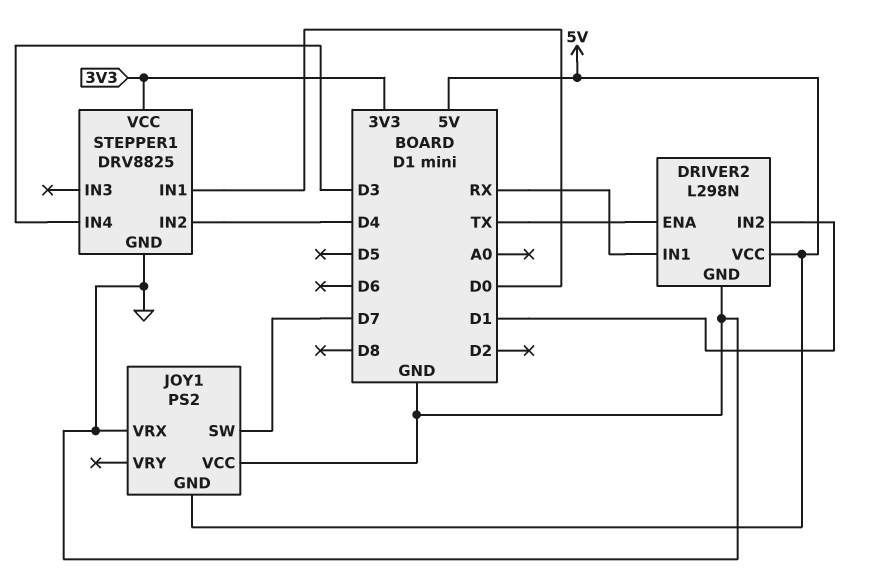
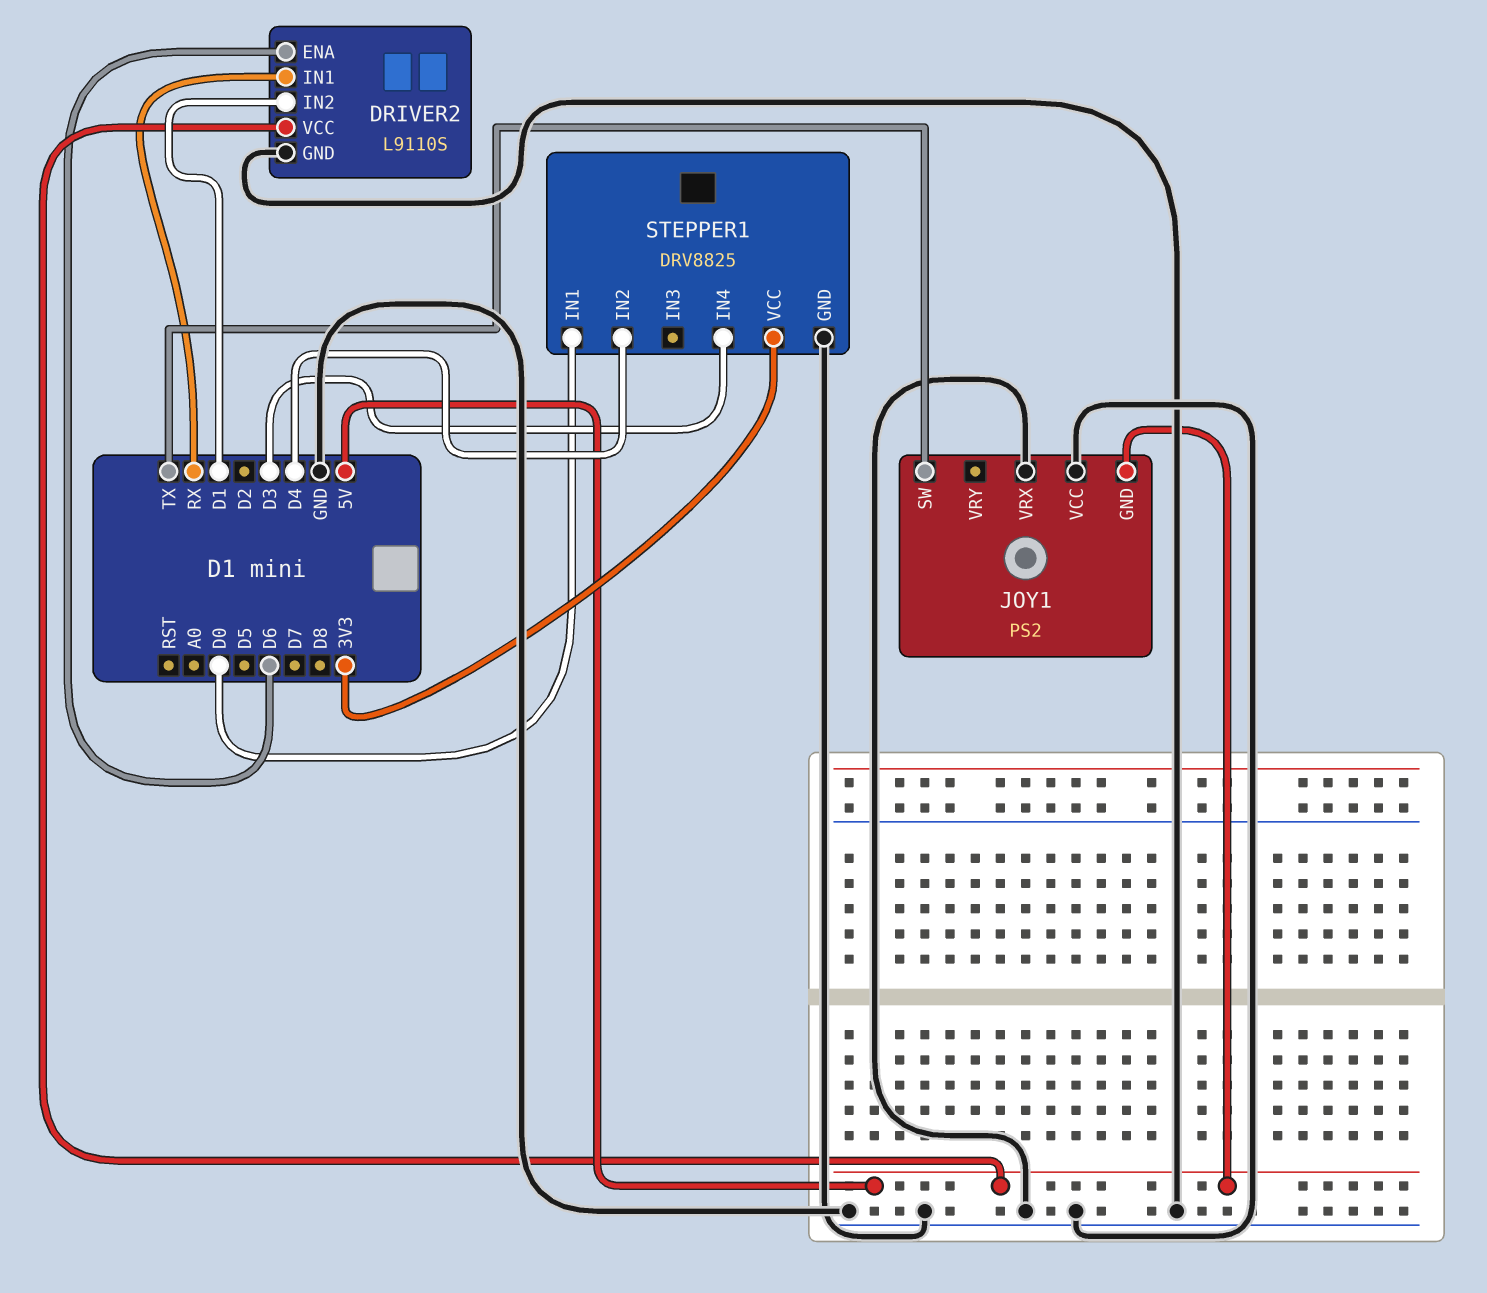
DRIVER2: L298N -> L9110S
DRIVER2 pin ENA: TX -> D6
JOY1 pin SW: D7 -> TX

